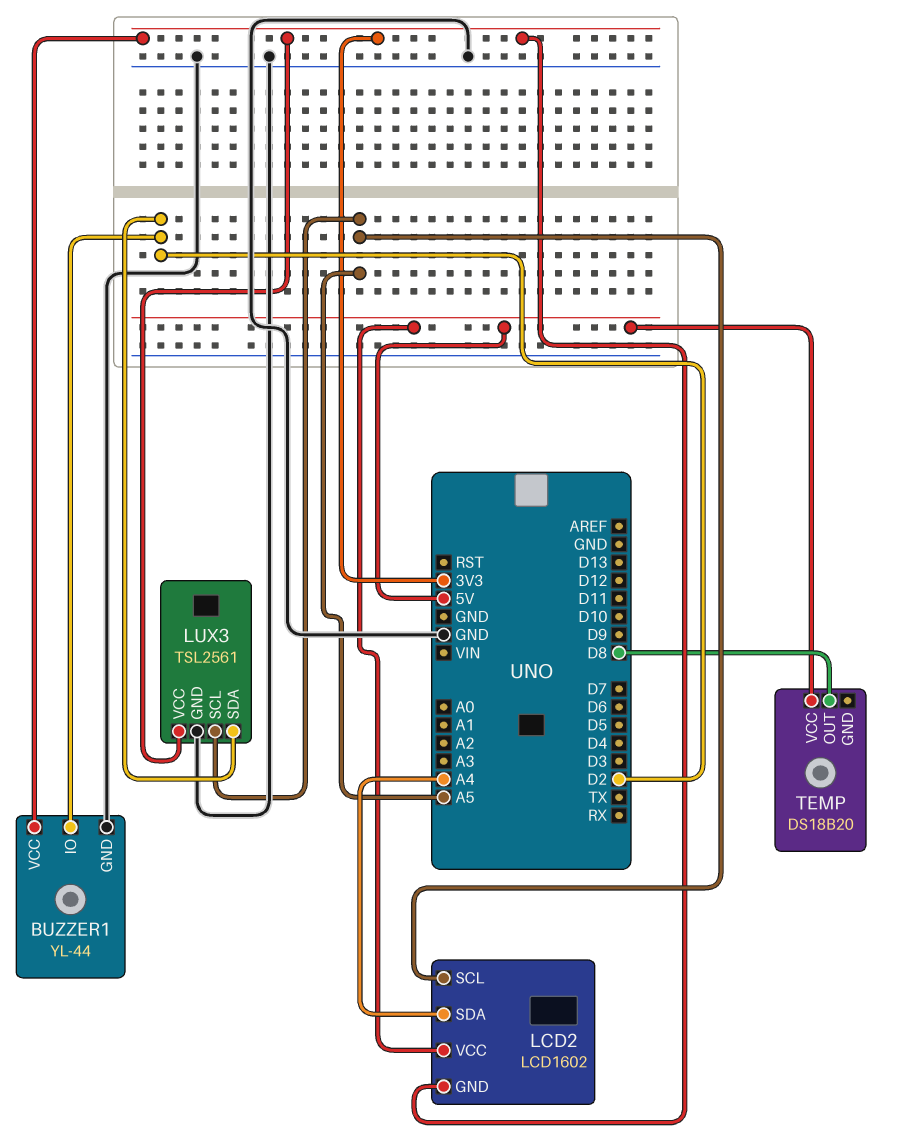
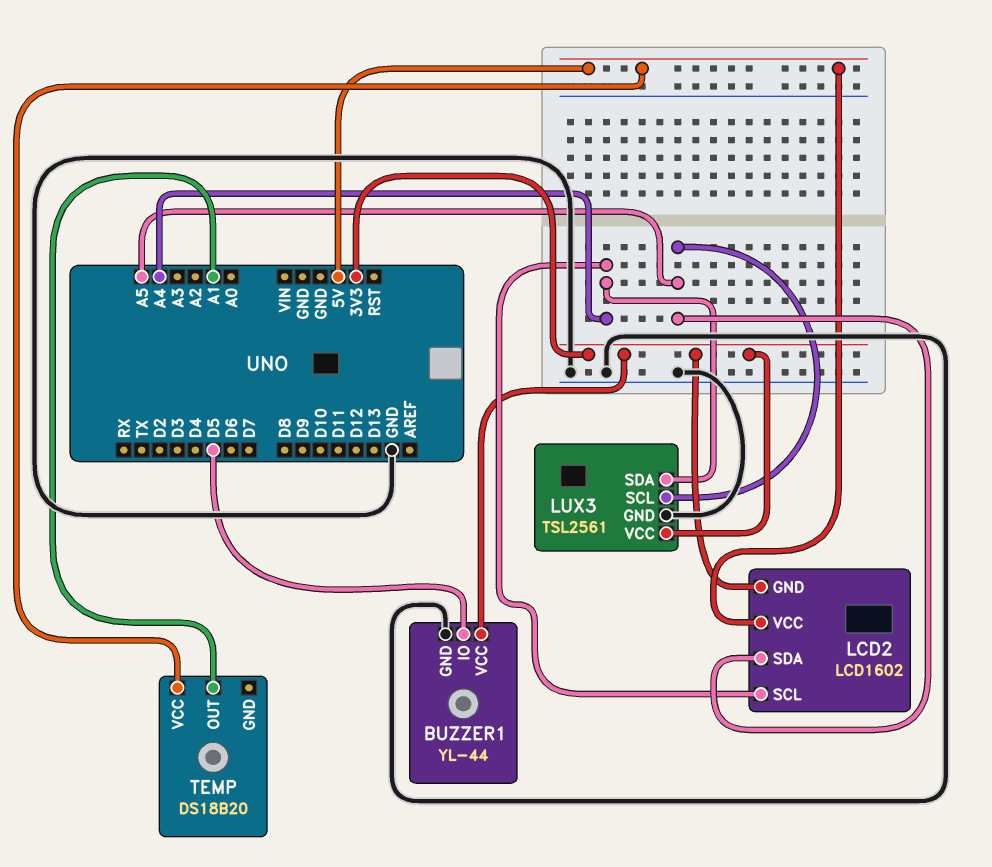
BUZZER1 pin IO: D2 -> D5
LCD2 pin SCL: A5 -> A4
LCD2 pin SDA: A4 -> A5
LUX3 pin SDA: D2 -> A4
TEMP pin OUT: D8 -> A1

